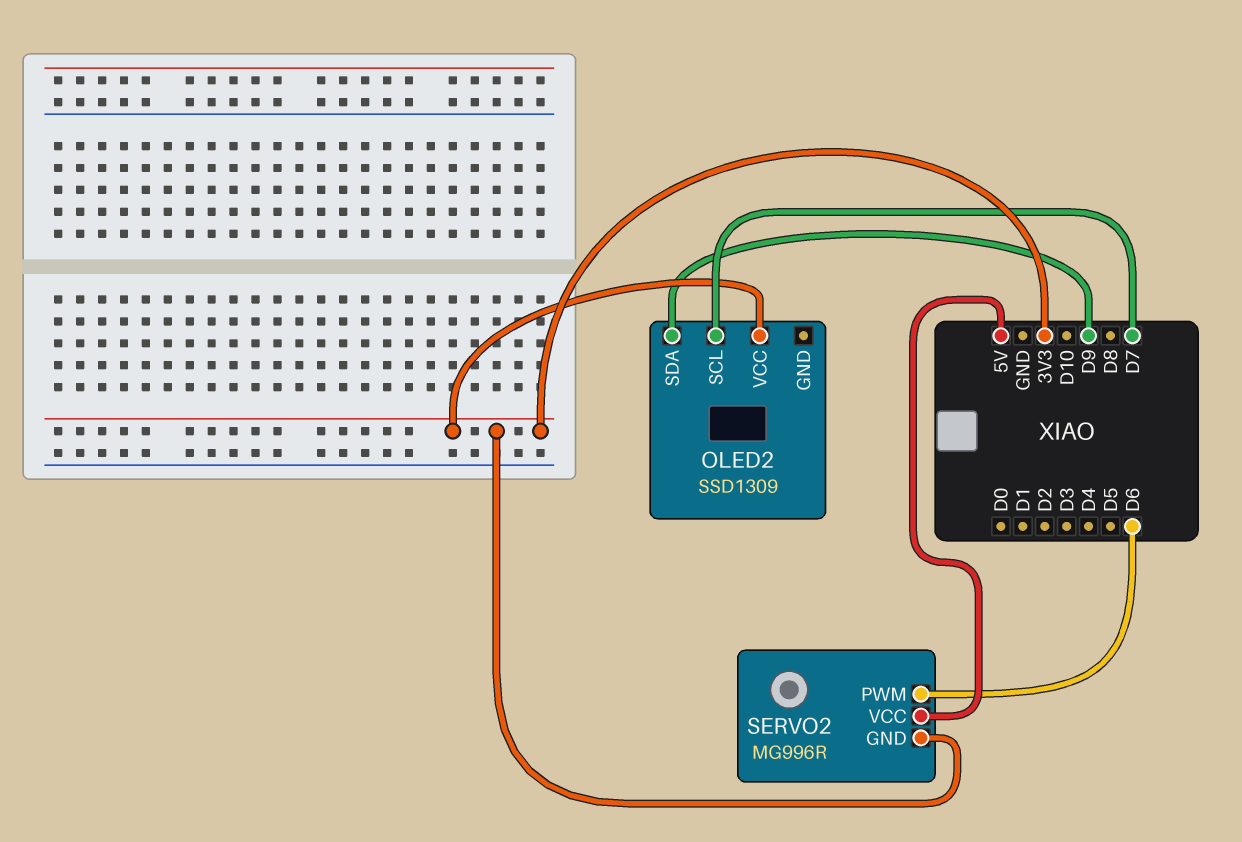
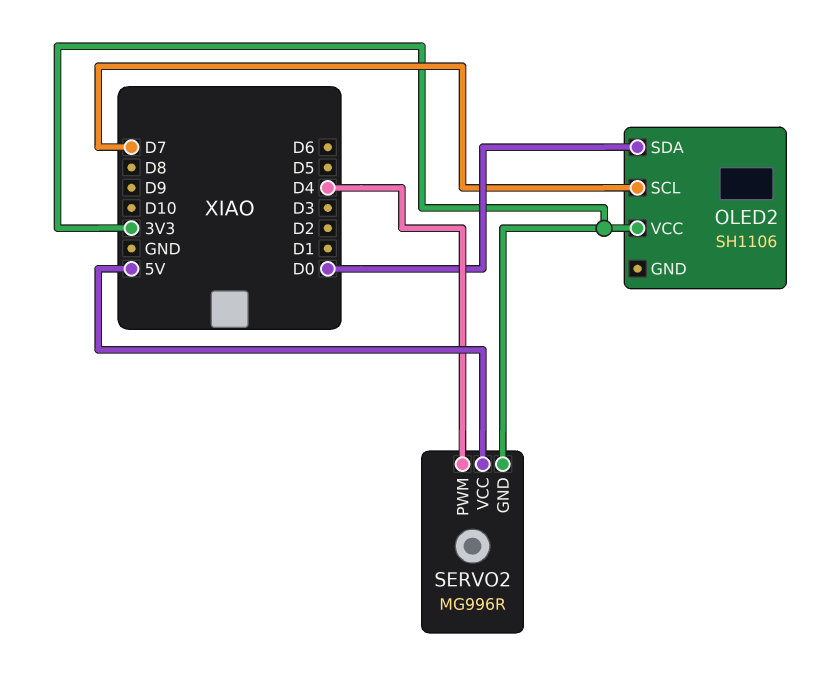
OLED2: SSD1309 -> SH1106
OLED2 pin SDA: D9 -> D0
SERVO2 pin PWM: D6 -> D4

